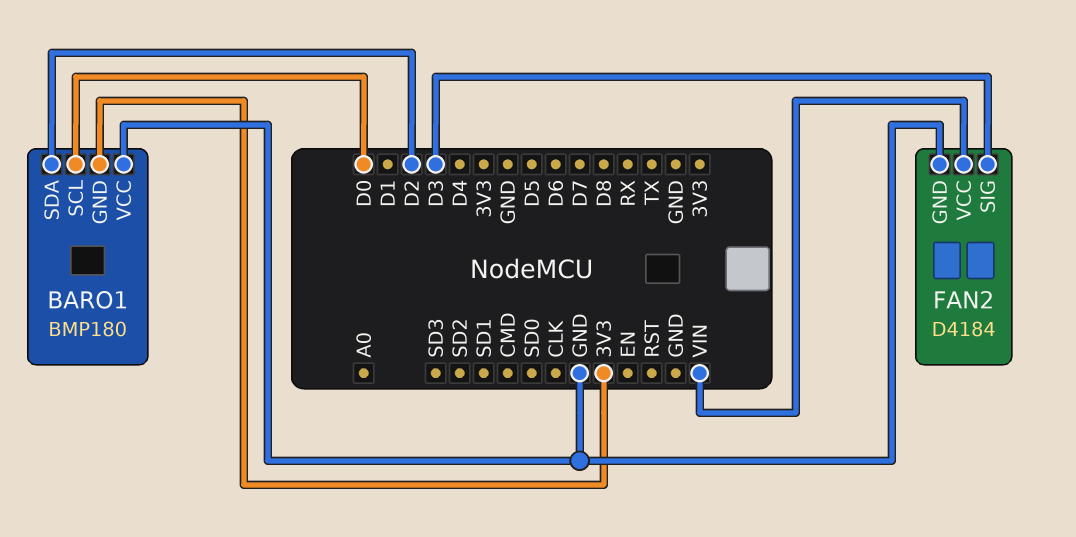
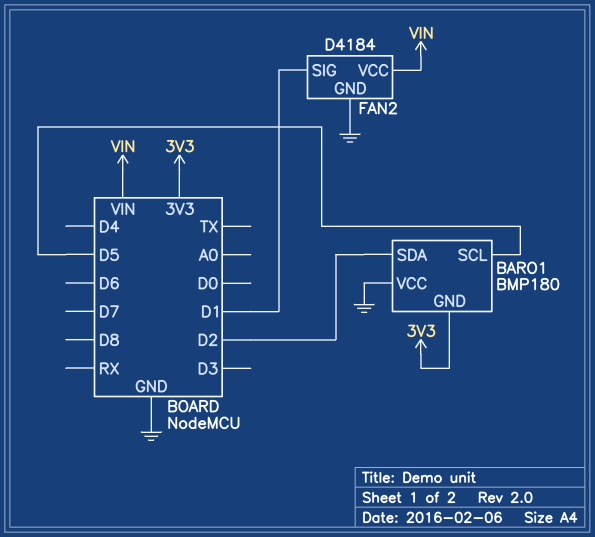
BARO1 pin SCL: D0 -> D5
FAN2 pin SIG: D3 -> D1

